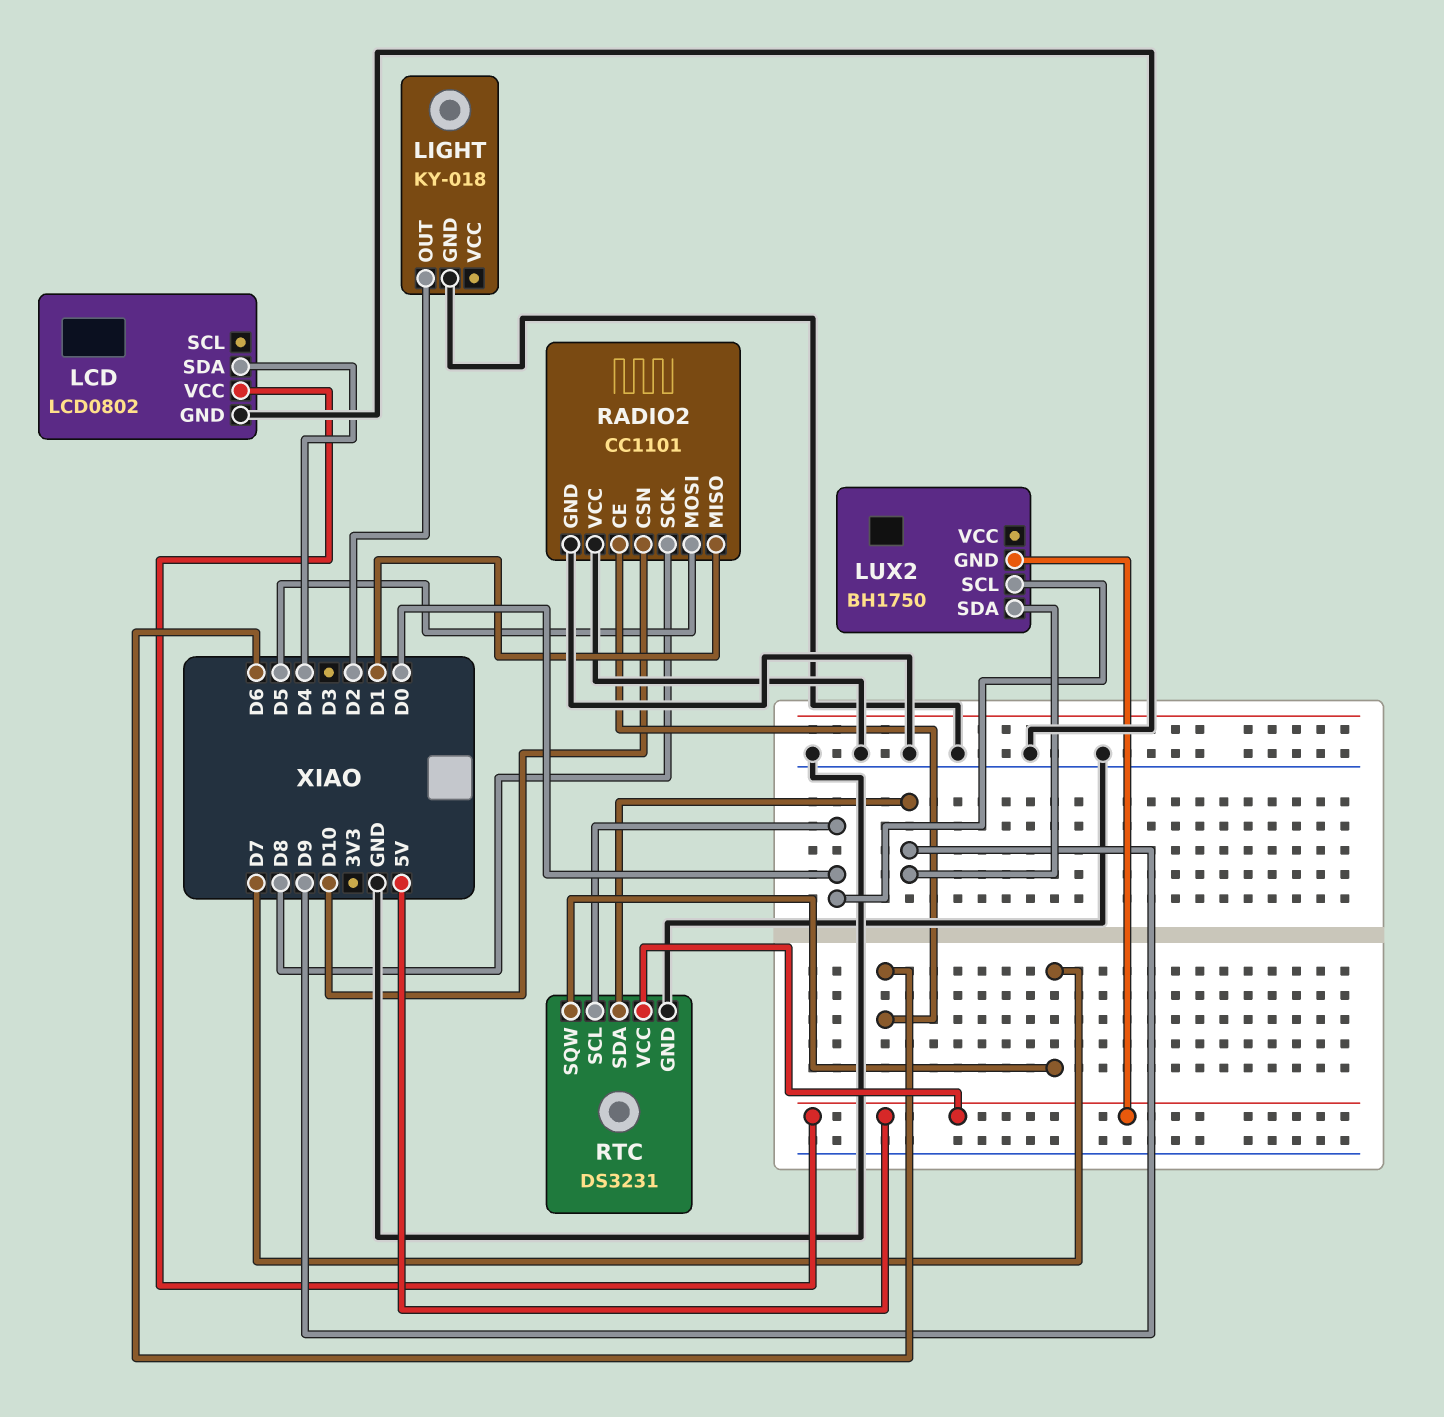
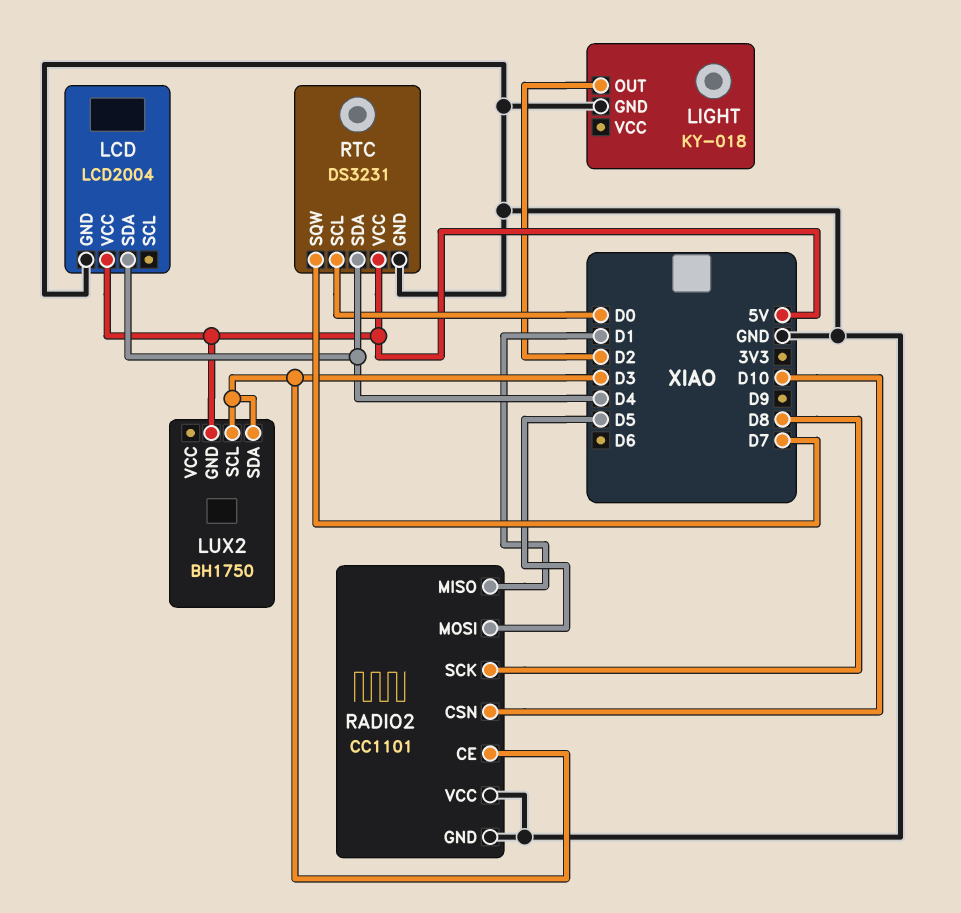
LCD: LCD0802 -> LCD2004
LUX2 pin SCL: D0 -> D3
LUX2 pin SDA: D9 -> D3
RADIO2 pin CE: D6 -> D3
RTC pin SDA: D9 -> D4

